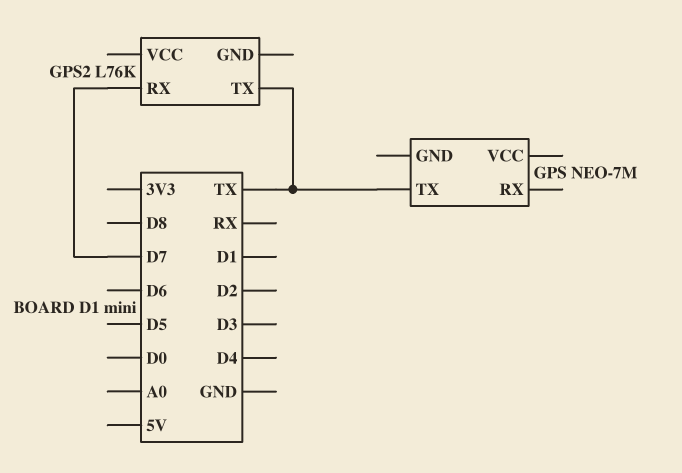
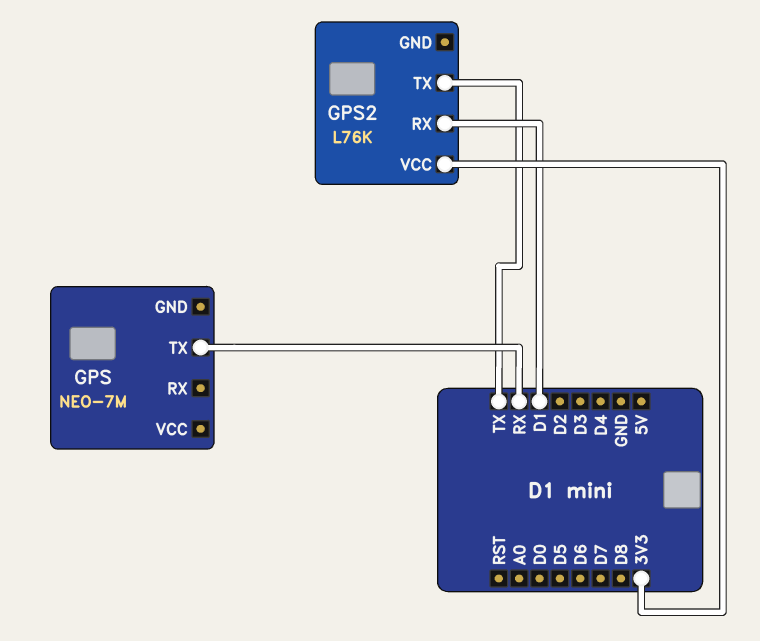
GPS pin TX: TX -> RX
GPS2 pin RX: D7 -> D1
GPS2 pin VCC: none -> 3V3

